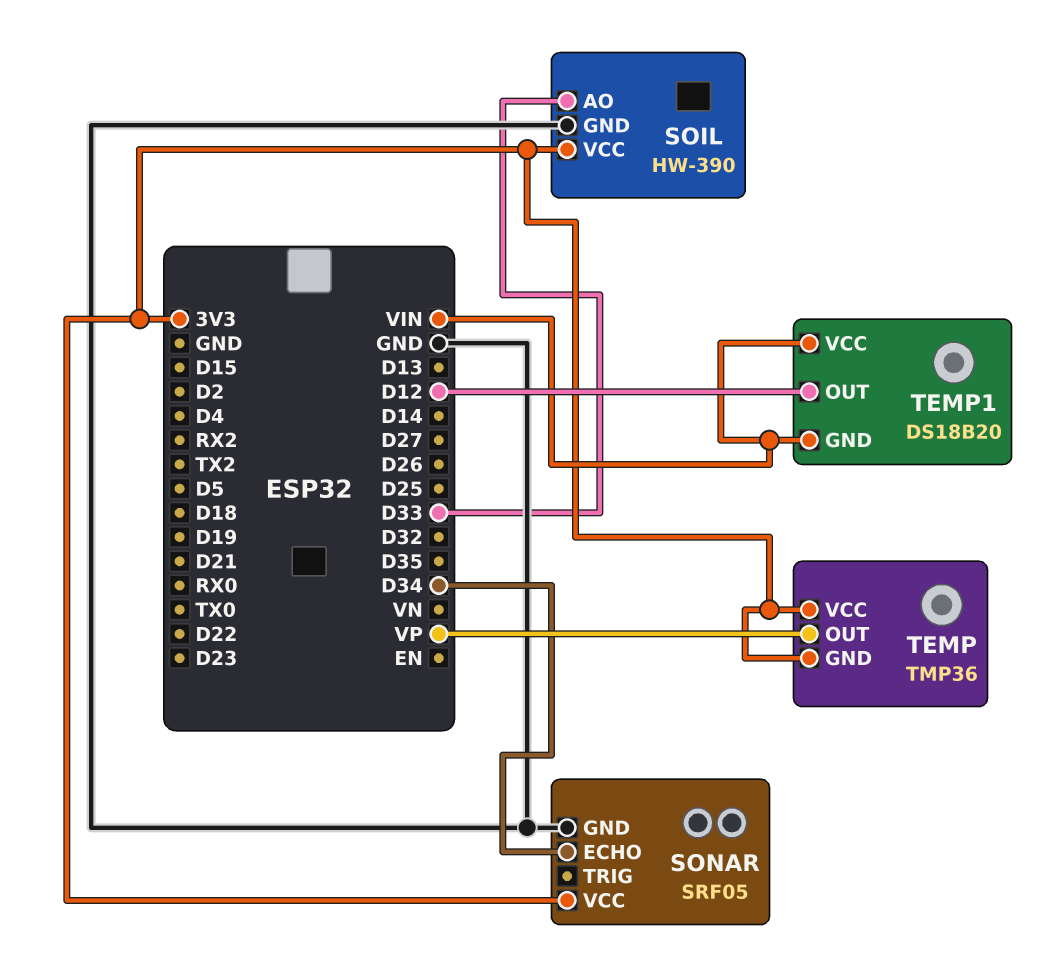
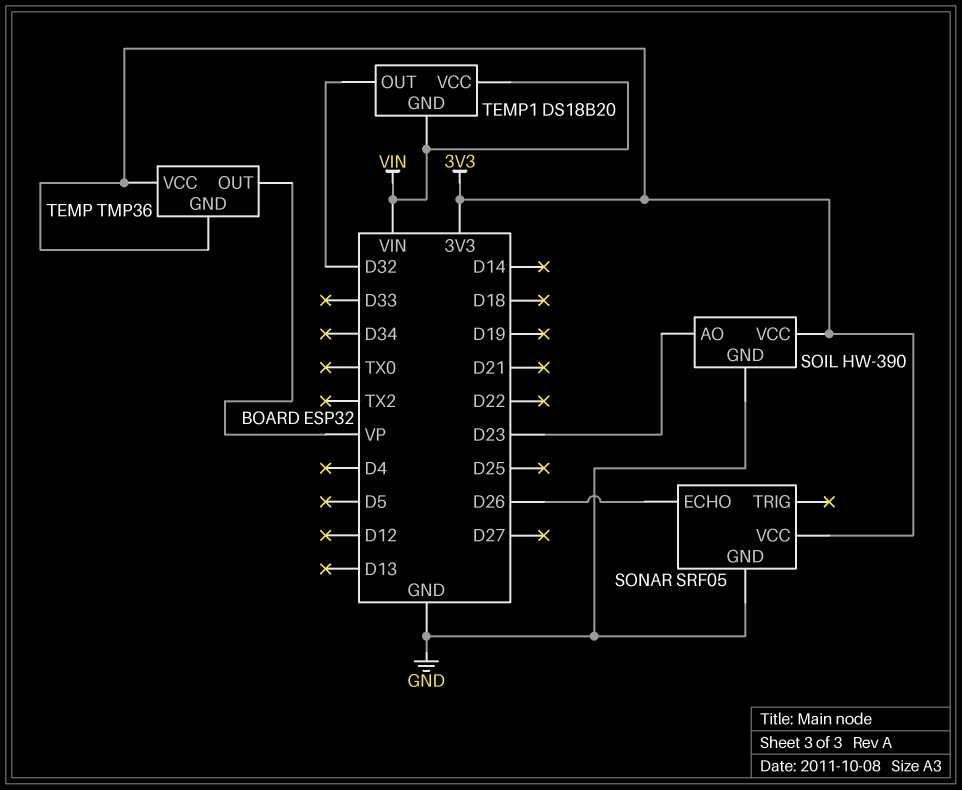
SOIL pin AO: D33 -> D23
SONAR pin ECHO: D34 -> D26
TEMP1 pin OUT: D12 -> D32

